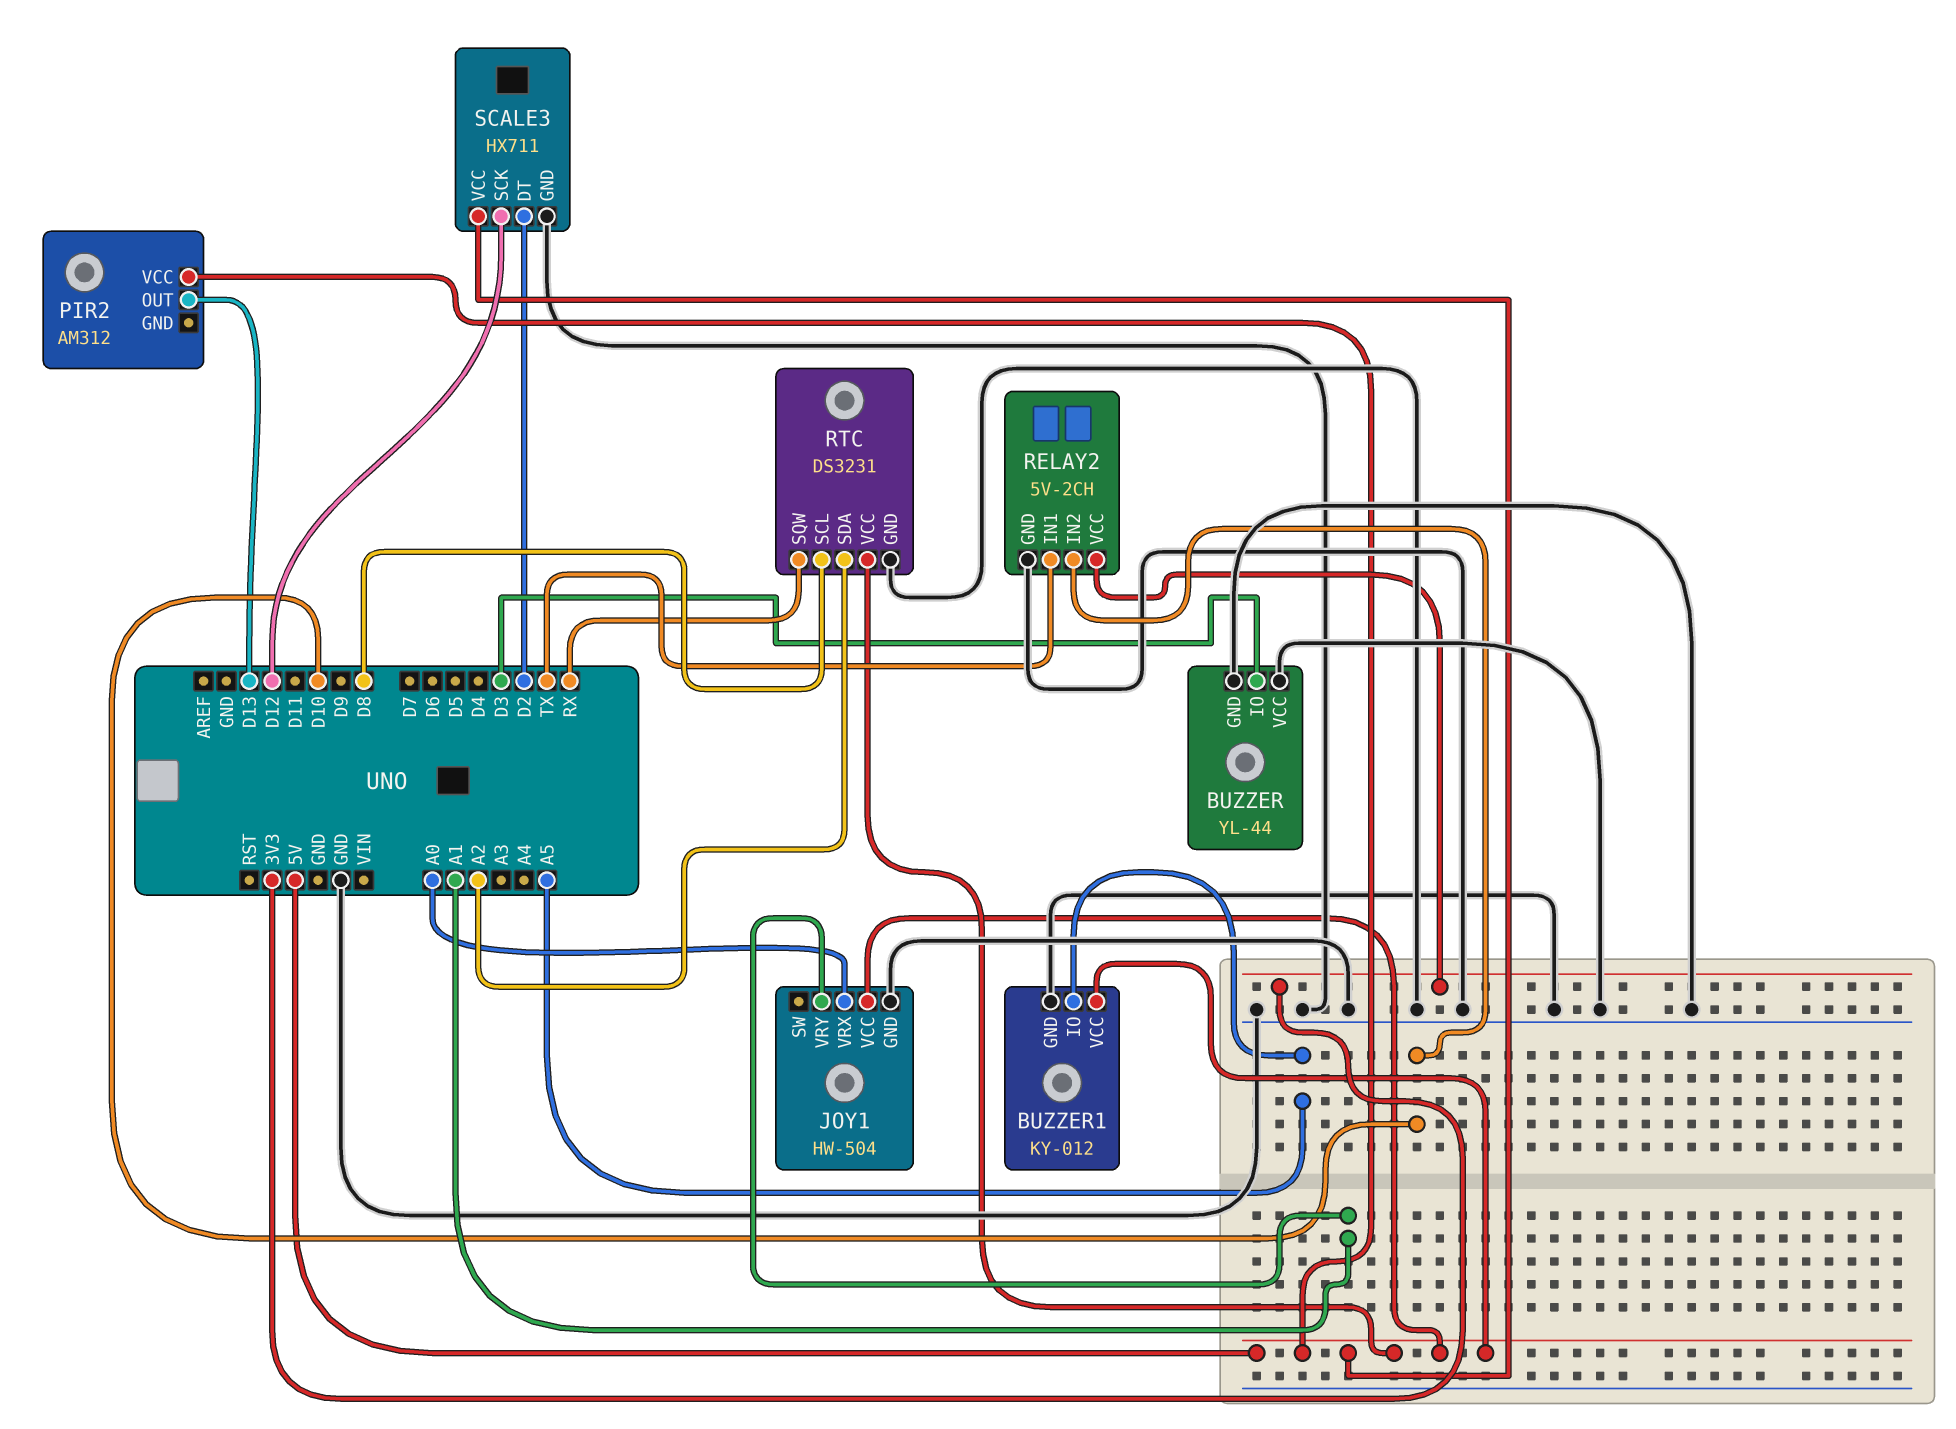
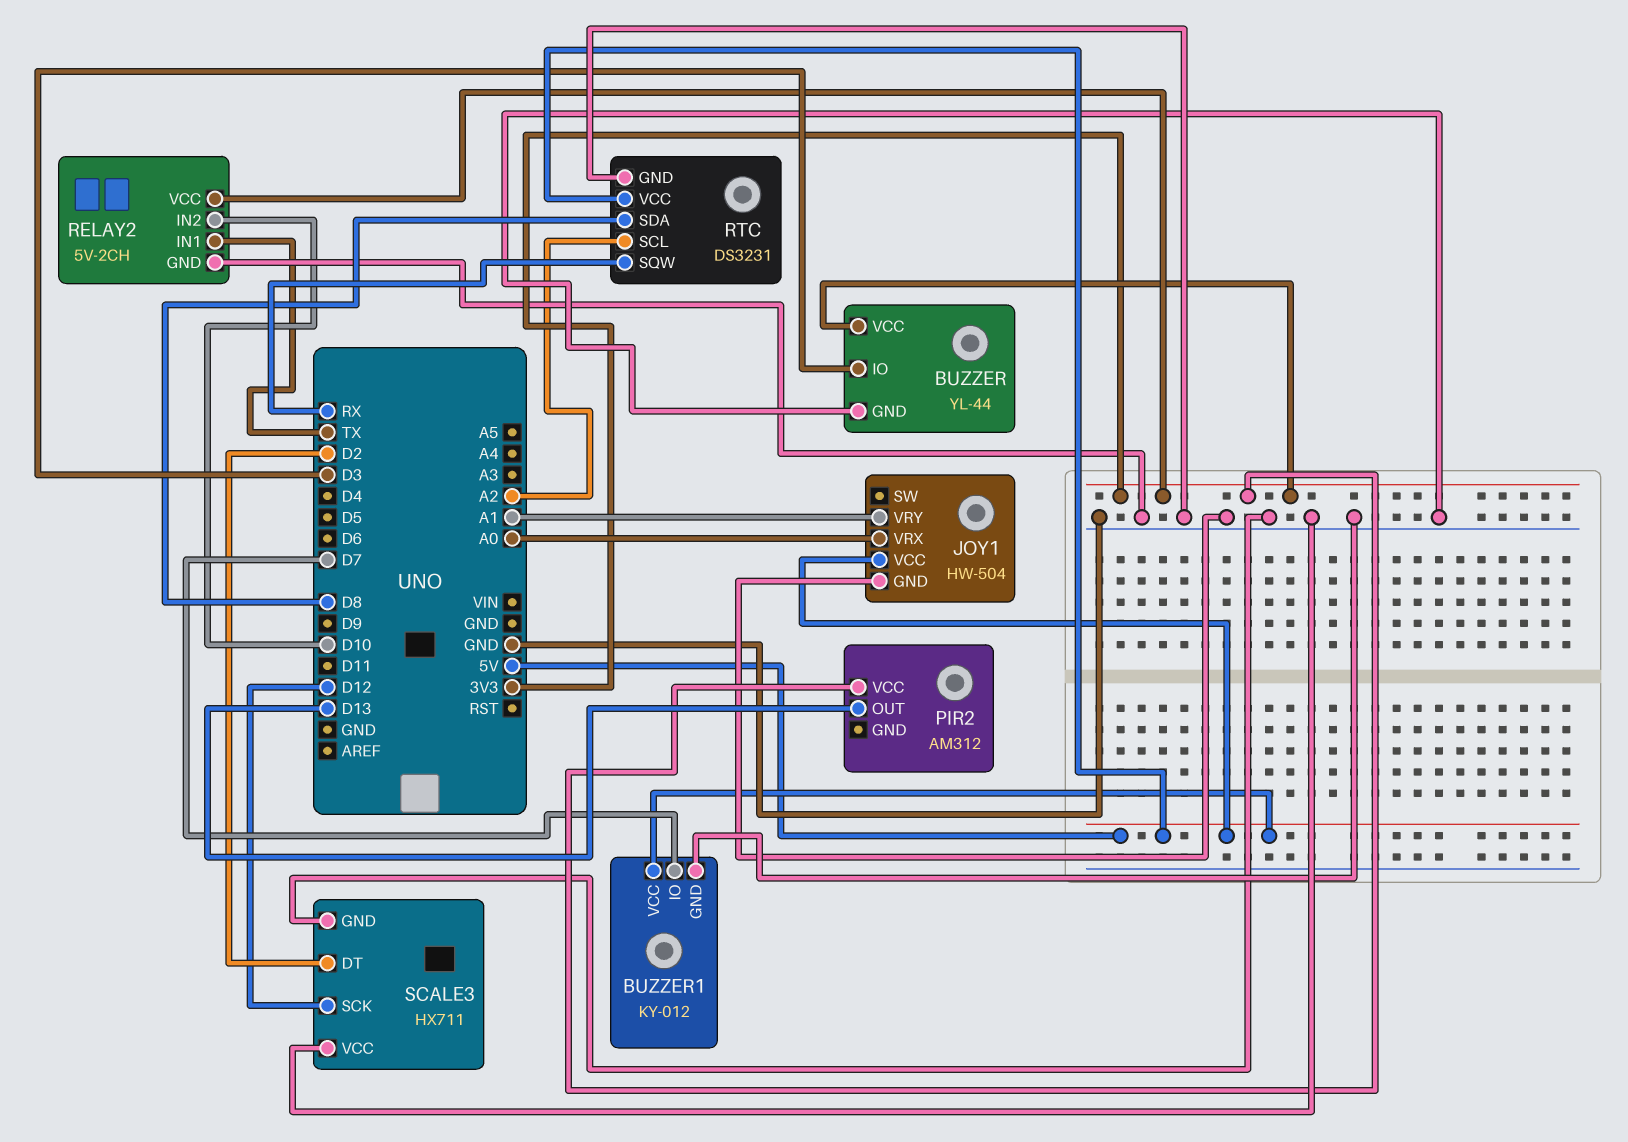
BUZZER pin VCC: GND -> 3V3
BUZZER1 pin IO: A5 -> D7
PIR2 pin VCC: 5V -> 3V3
RTC pin SCL: D8 -> A2
RTC pin SDA: A2 -> D8
SCALE3 pin VCC: 5V -> GND

